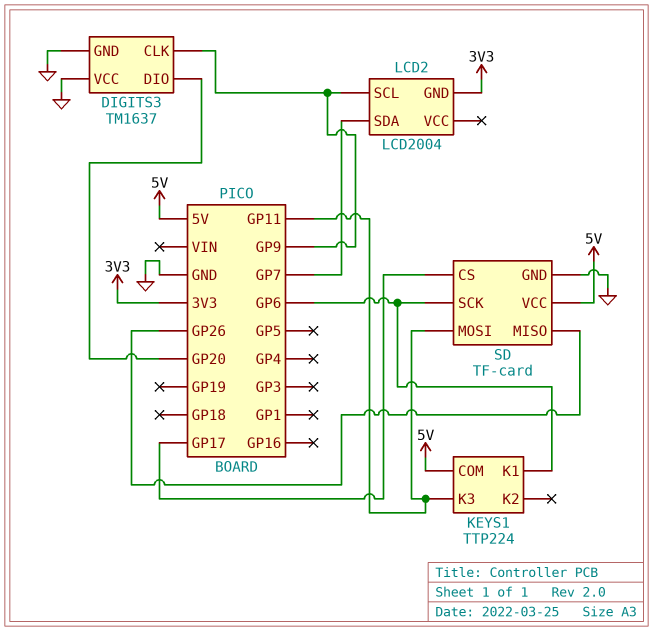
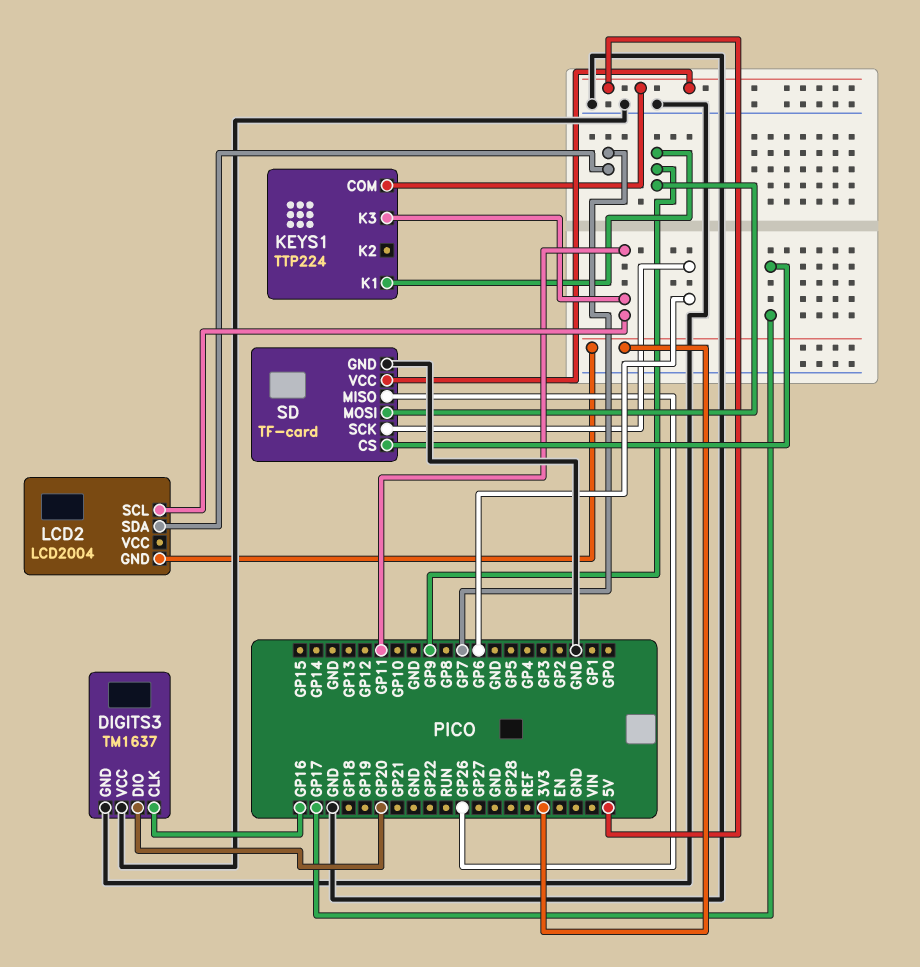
DIGITS3 pin CLK: GP9 -> GP16
KEYS1 pin K1: GP6 -> GP9
LCD2 pin SCL: GP9 -> GP11
SD pin MOSI: GP11 -> GP9

